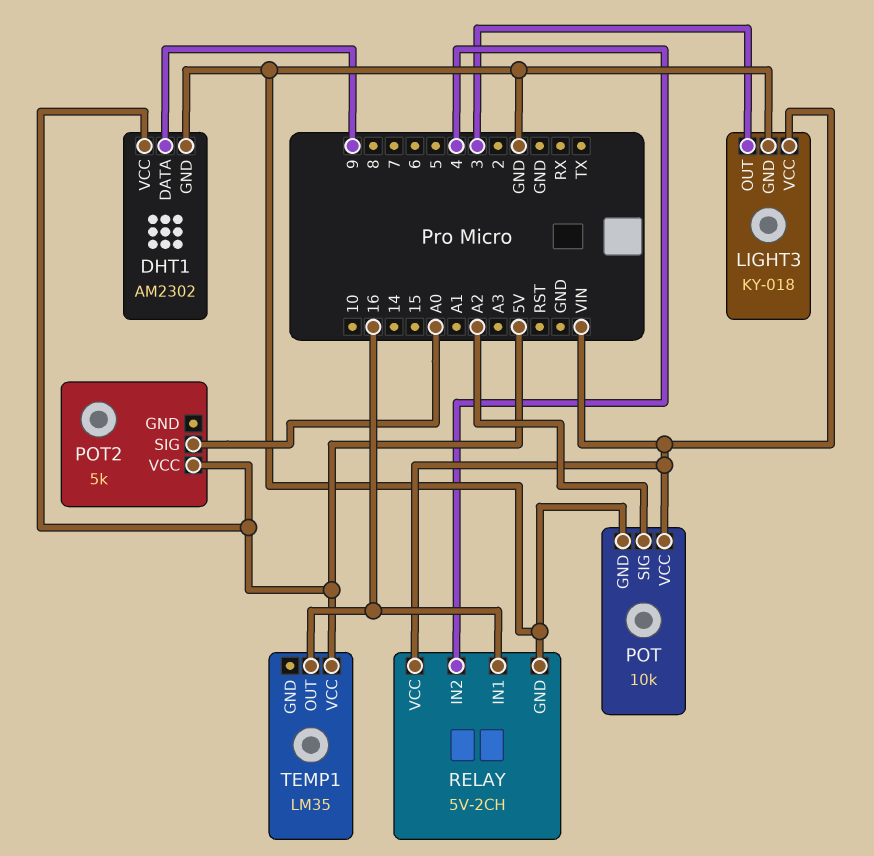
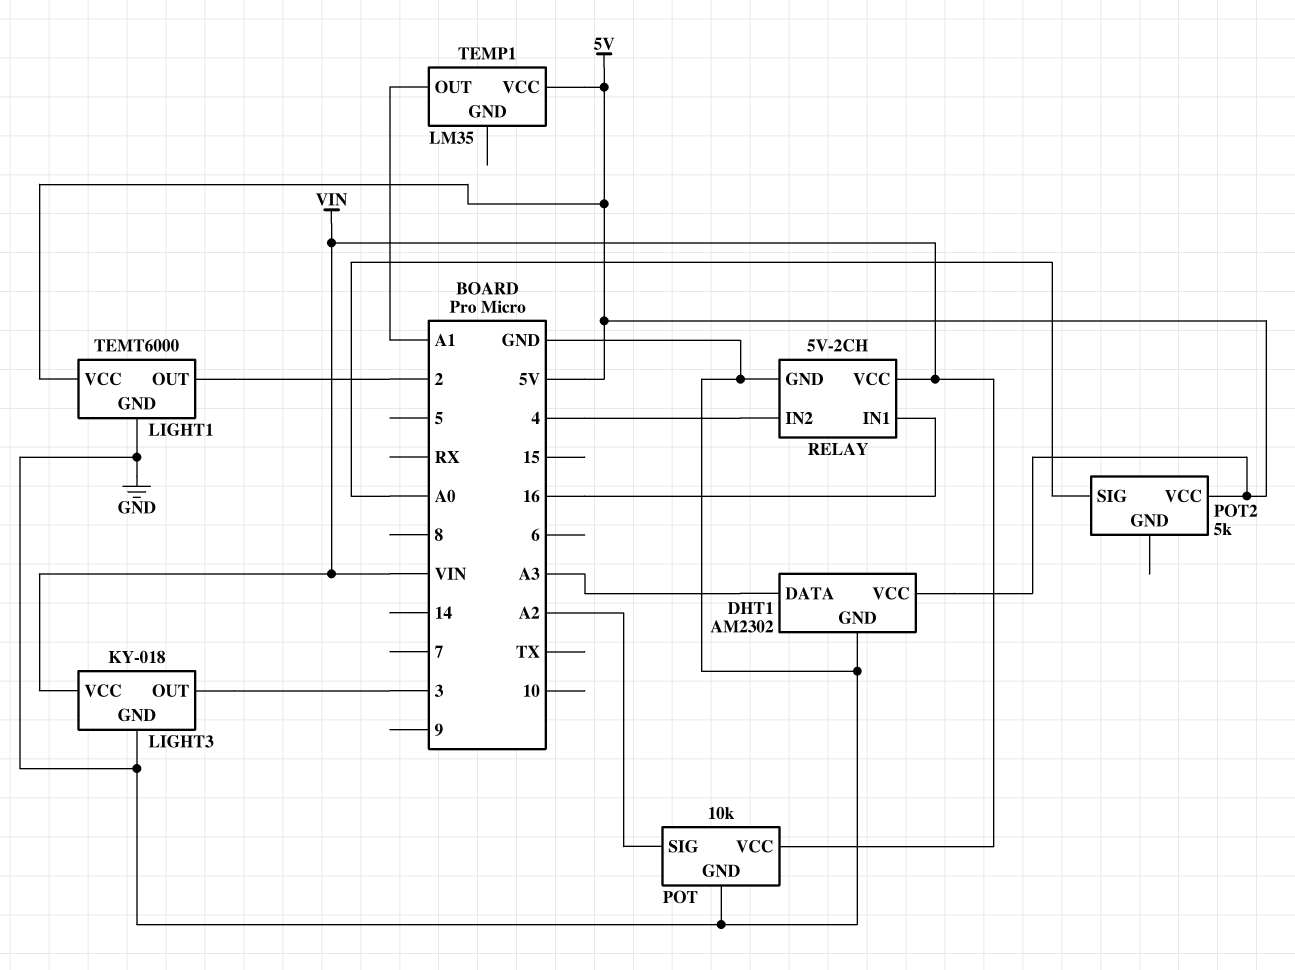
DHT1 pin DATA: 9 -> A3
LIGHT1: none -> TEMT6000
LIGHT1 pin GND: none -> GND
LIGHT1 pin OUT: none -> 2
LIGHT1 pin VCC: none -> 5V
TEMP1 pin OUT: 16 -> A1

